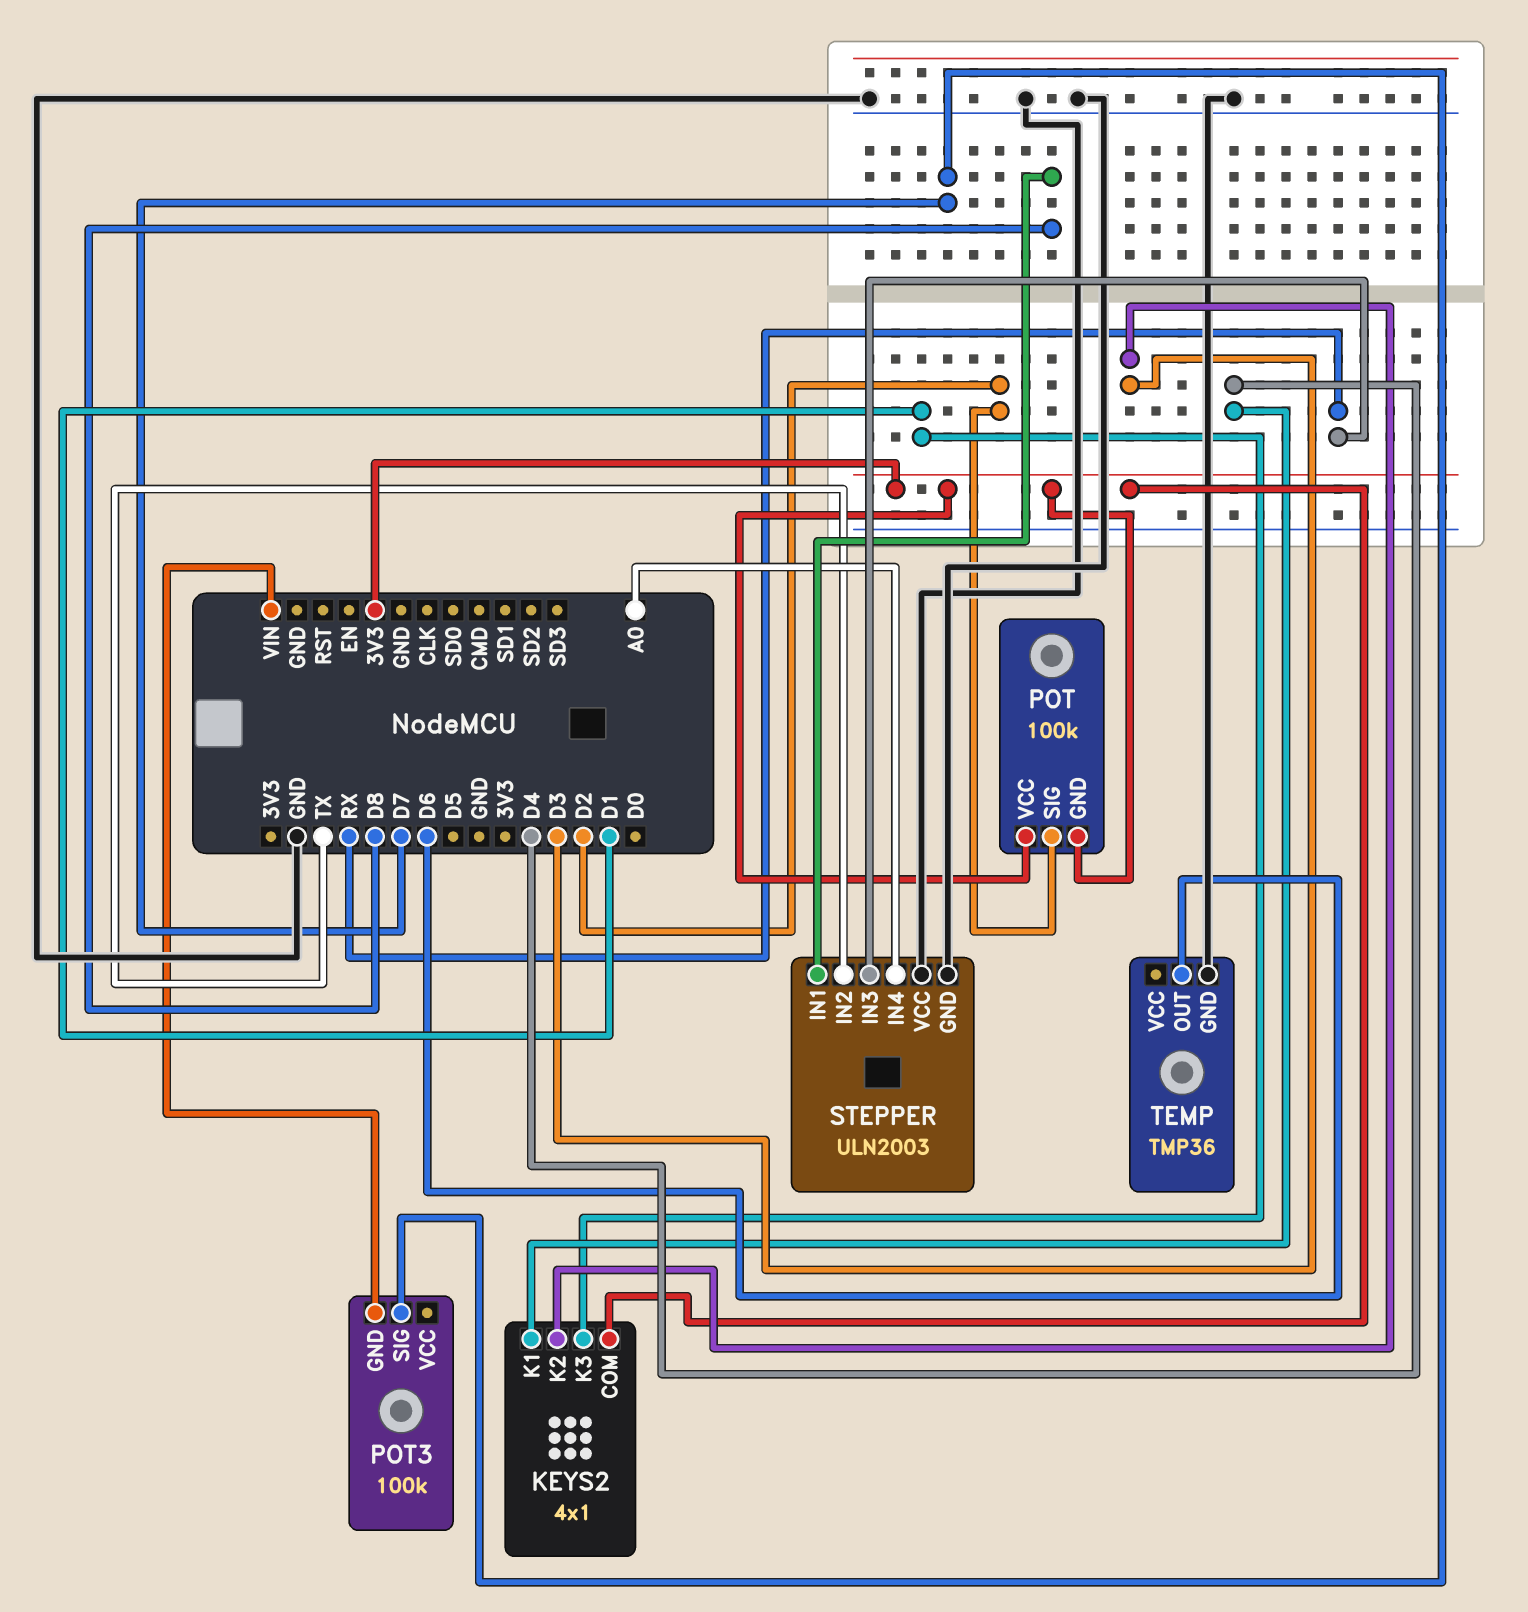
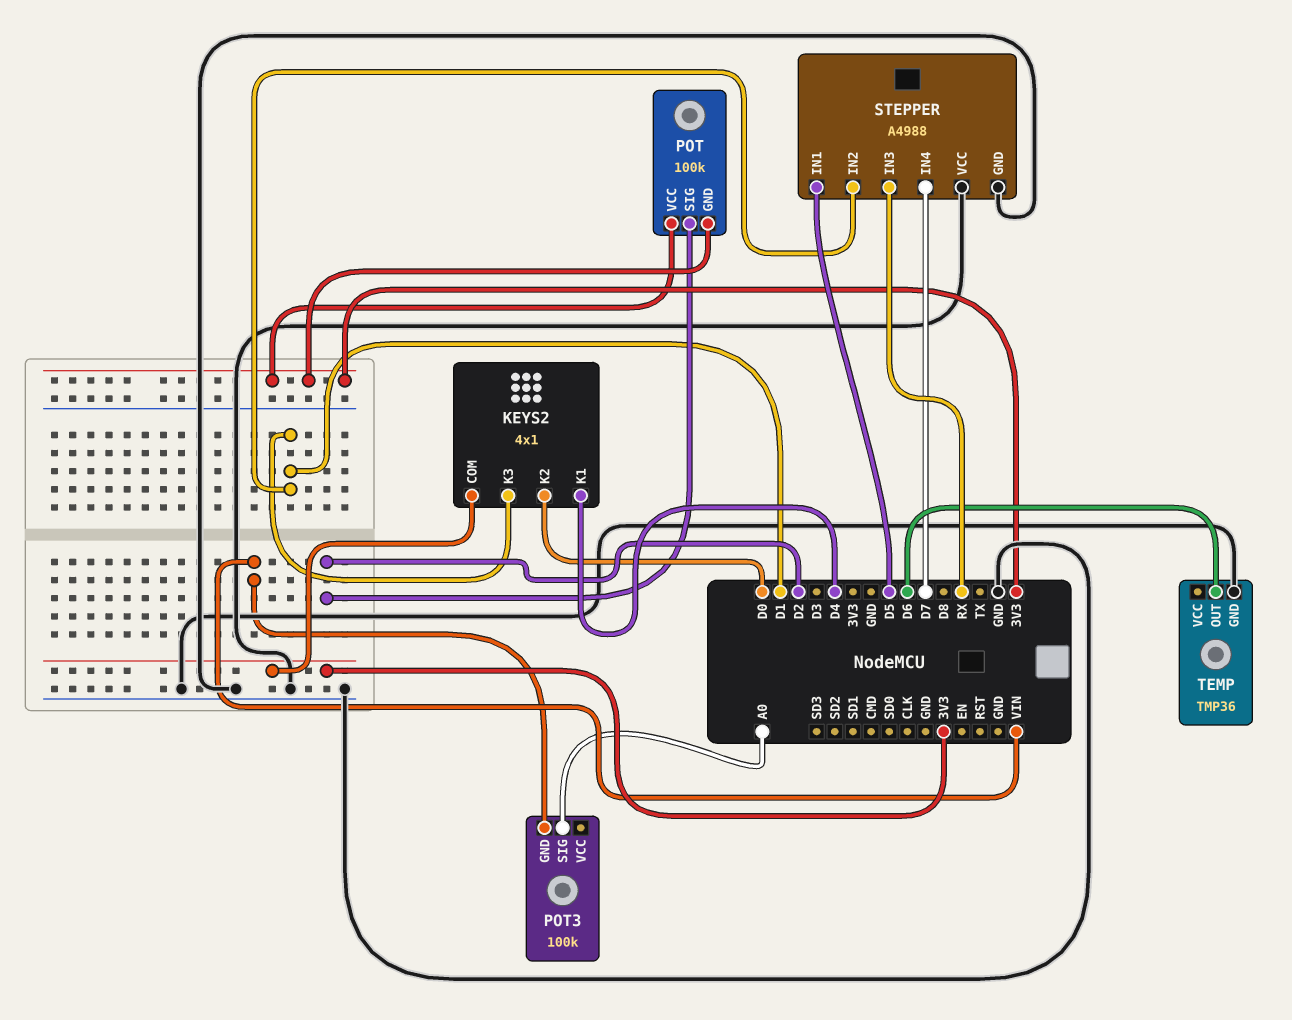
KEYS2 pin K2: D3 -> D0
POT3 pin SIG: D7 -> A0
STEPPER: ULN2003 -> A4988
STEPPER pin IN1: D8 -> D5
STEPPER pin IN2: TX -> D1
STEPPER pin IN4: A0 -> D7

